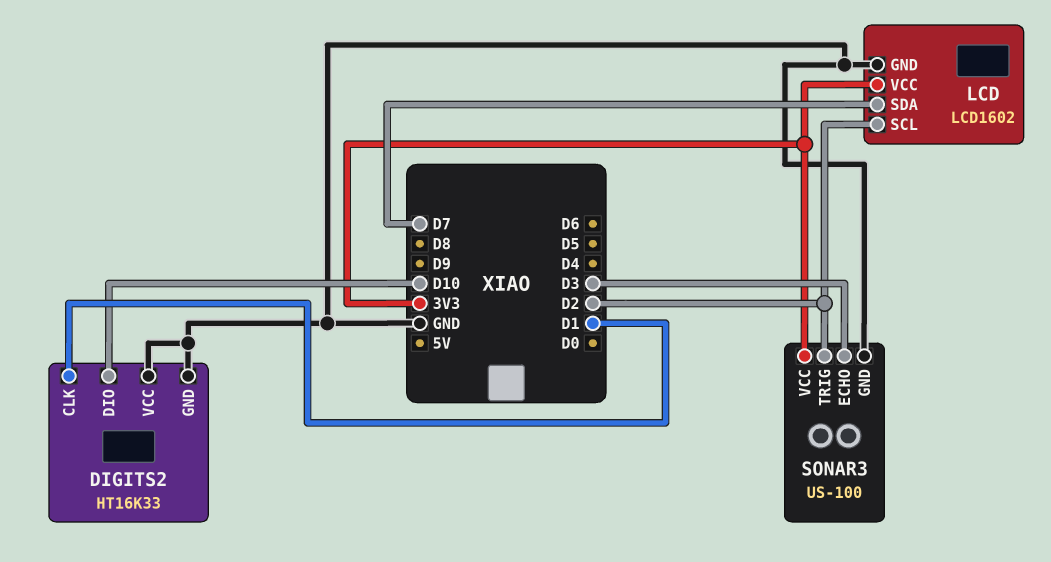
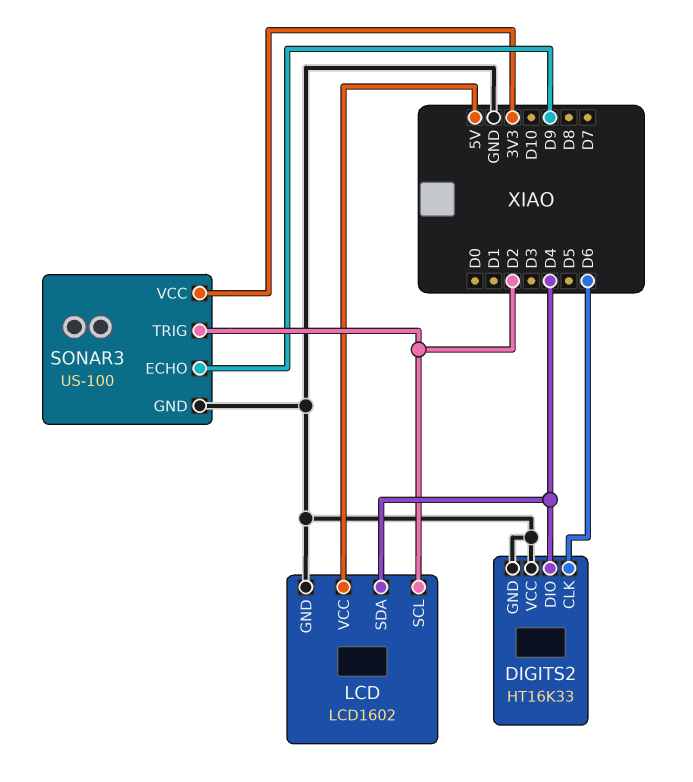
DIGITS2 pin CLK: D1 -> D6
DIGITS2 pin DIO: D10 -> D4
LCD pin SDA: D7 -> D4
LCD pin VCC: 3V3 -> 5V
SONAR3 pin ECHO: D3 -> D9

